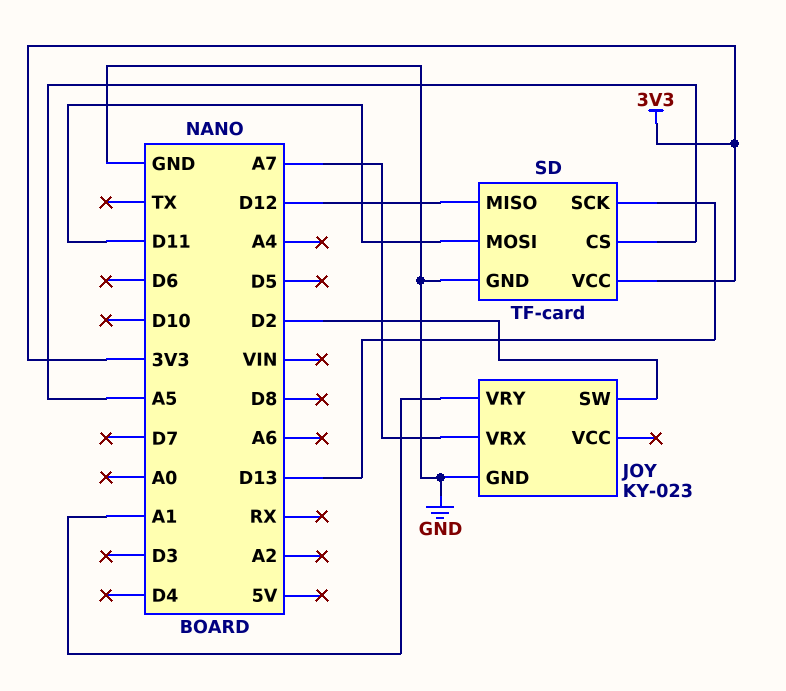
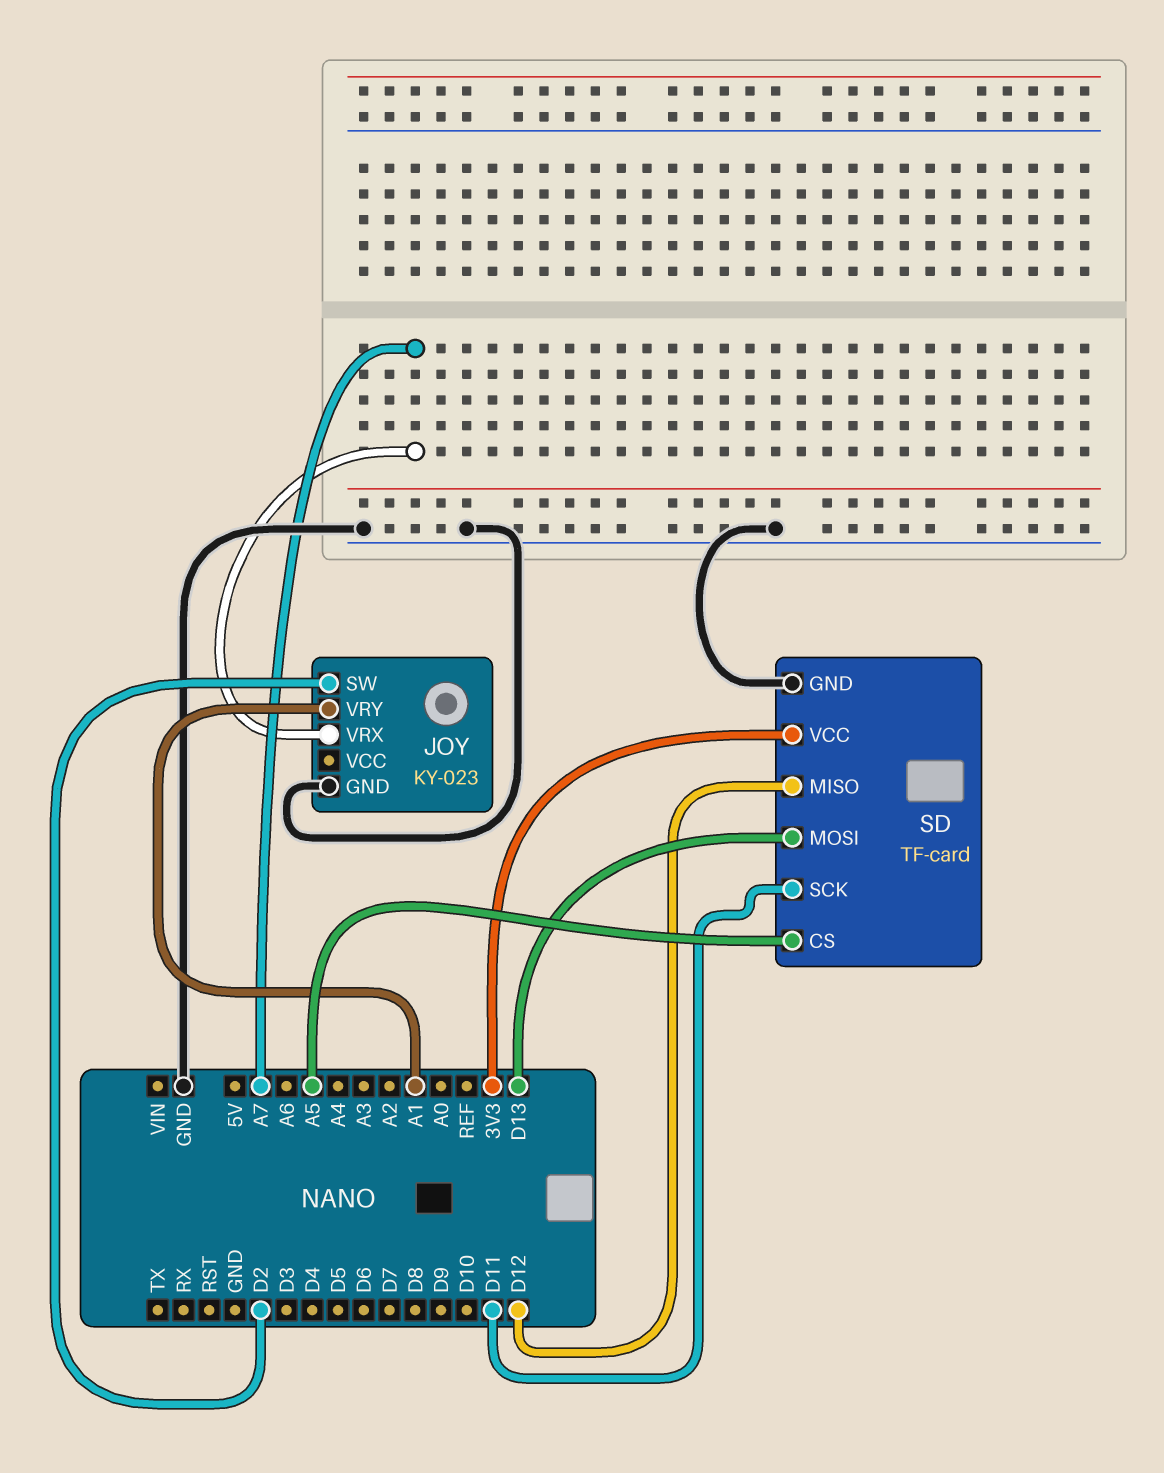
SD pin MOSI: D11 -> D13
SD pin SCK: D13 -> D11

